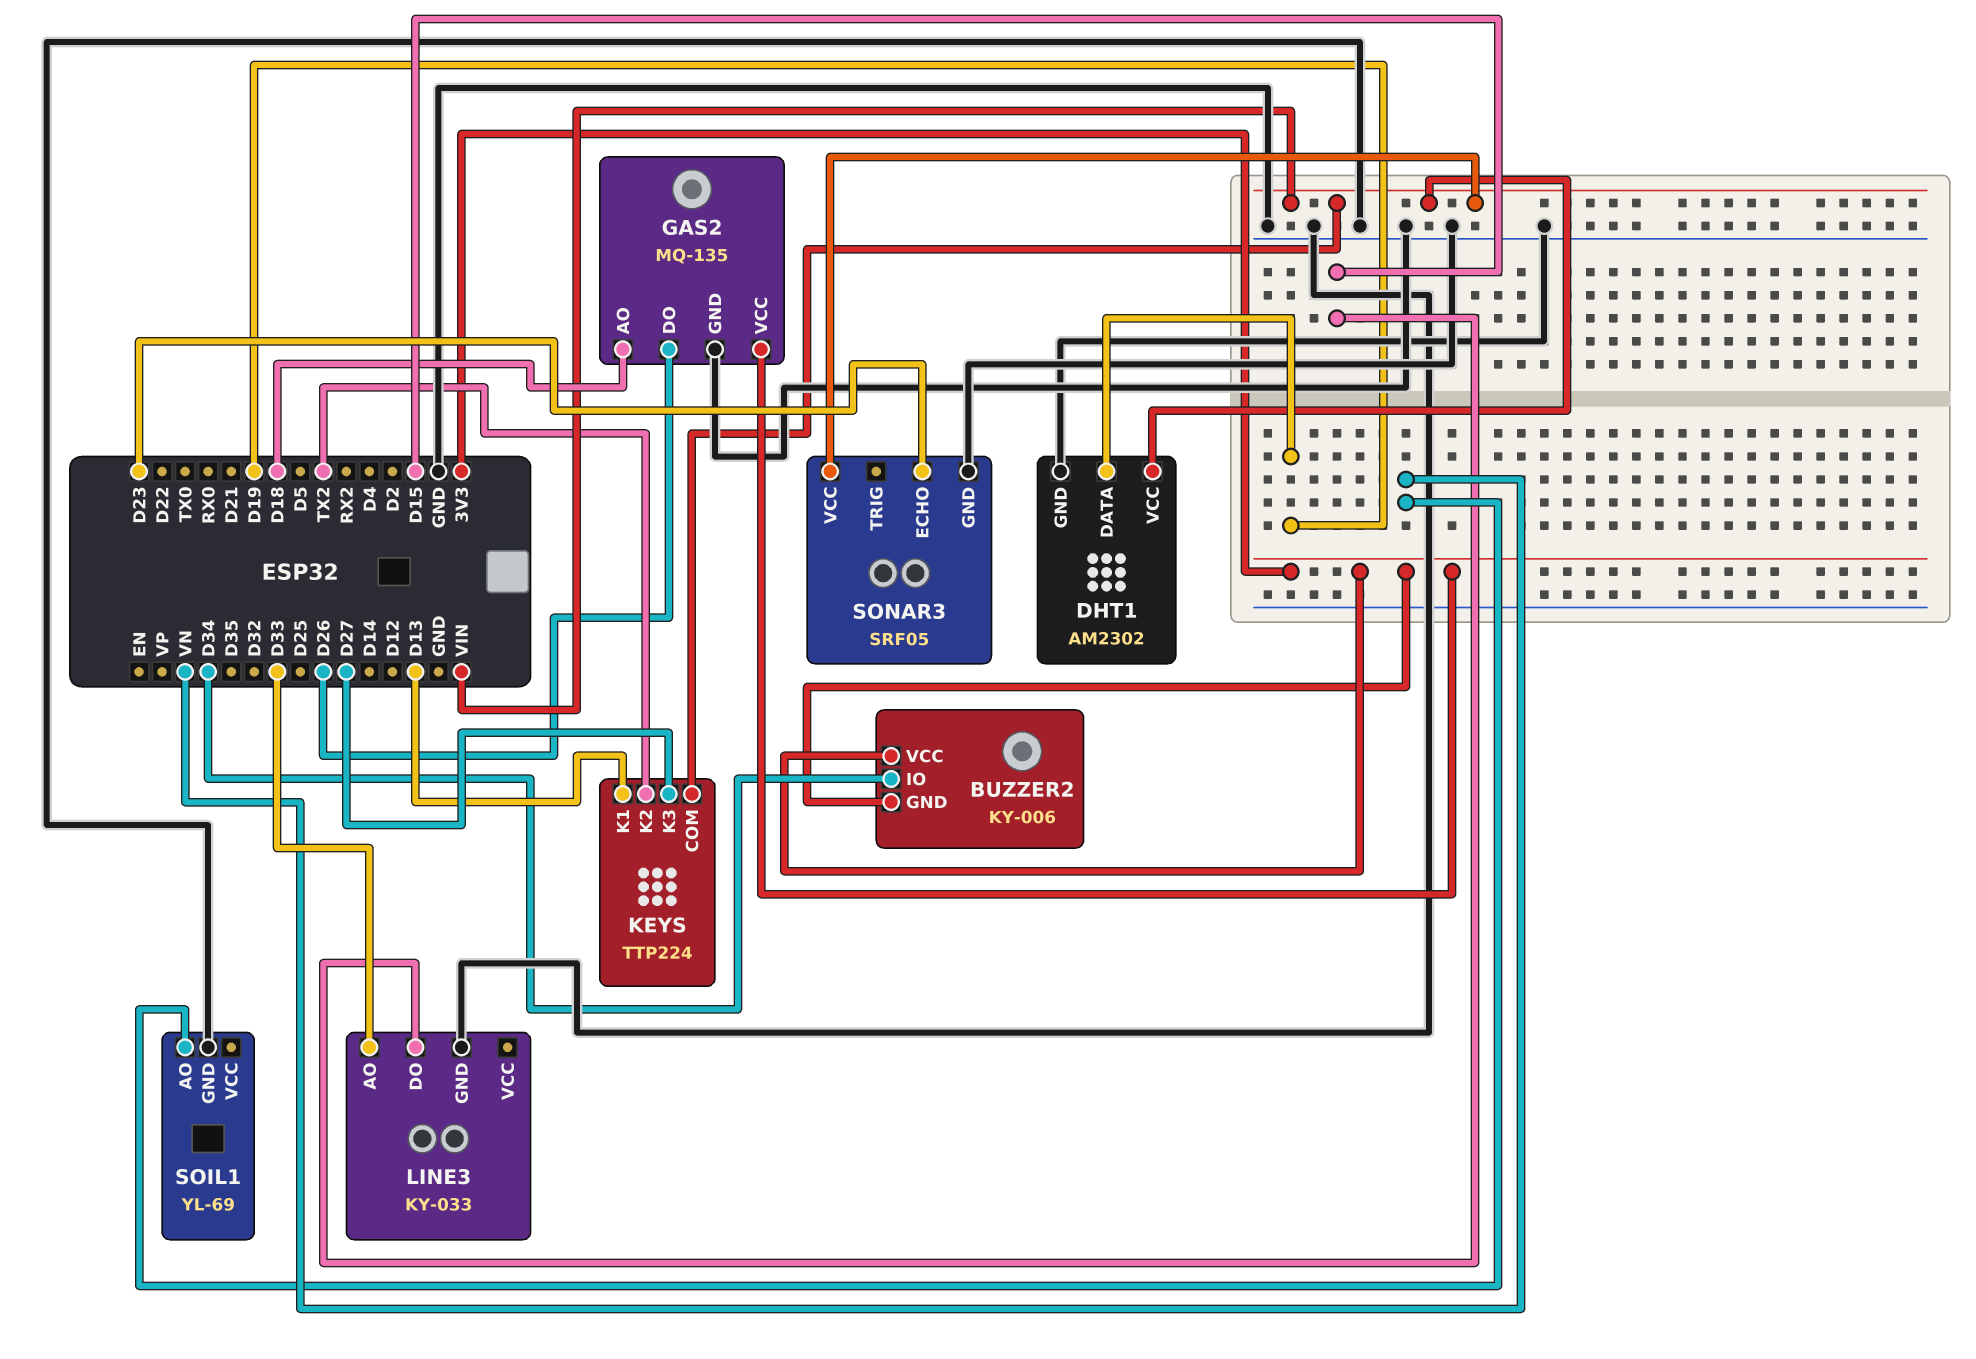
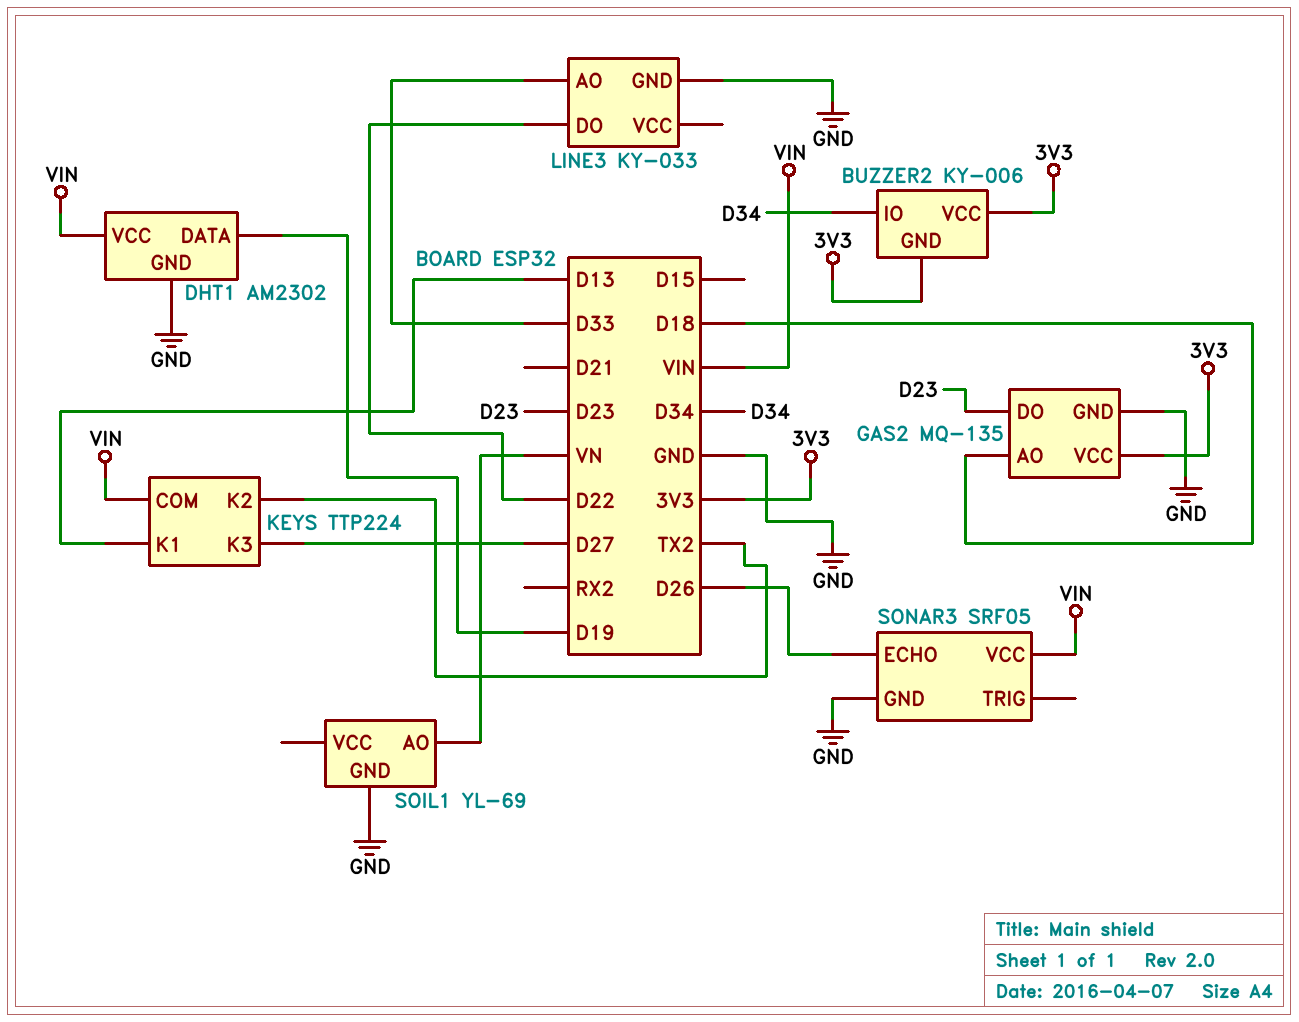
GAS2 pin DO: D26 -> D23
LINE3 pin DO: D15 -> D22
SONAR3 pin ECHO: D23 -> D26

